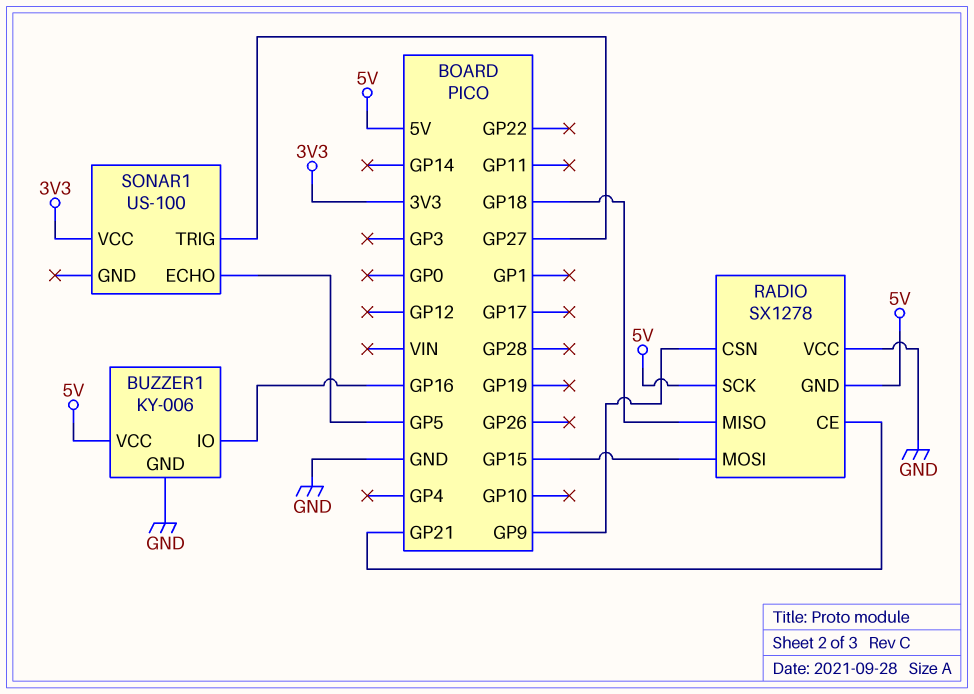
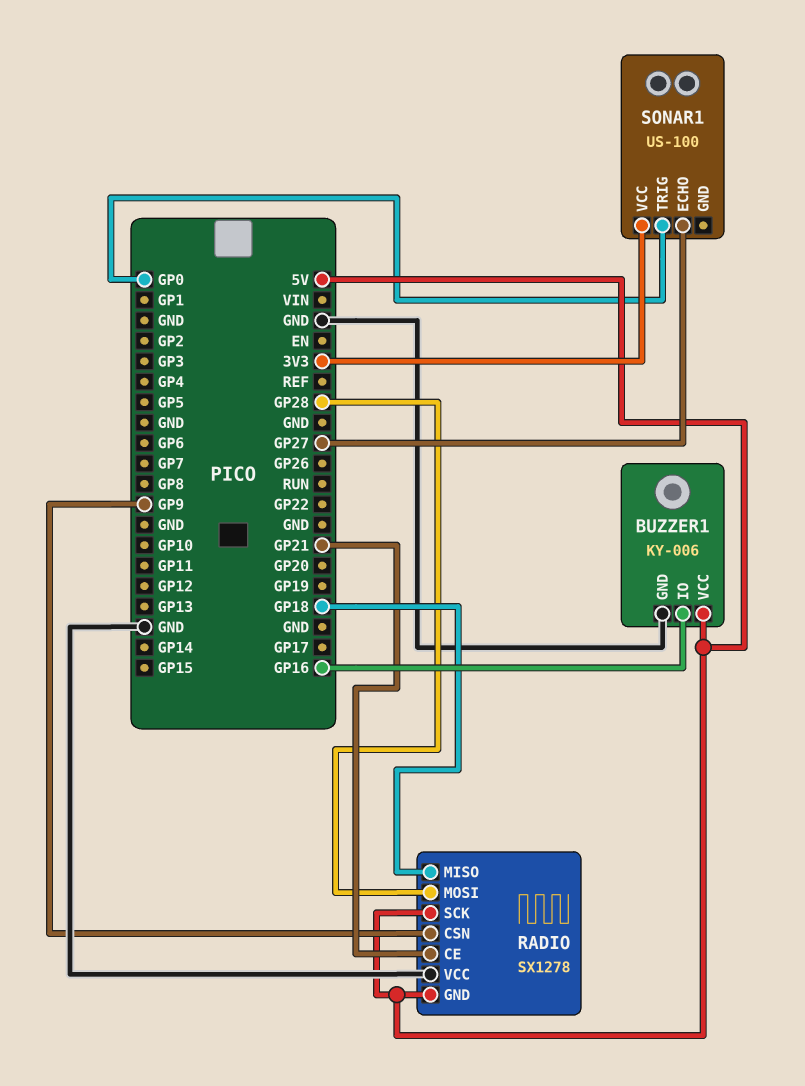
RADIO pin MOSI: GP15 -> GP28
SONAR1 pin ECHO: GP5 -> GP27
SONAR1 pin TRIG: GP27 -> GP0

